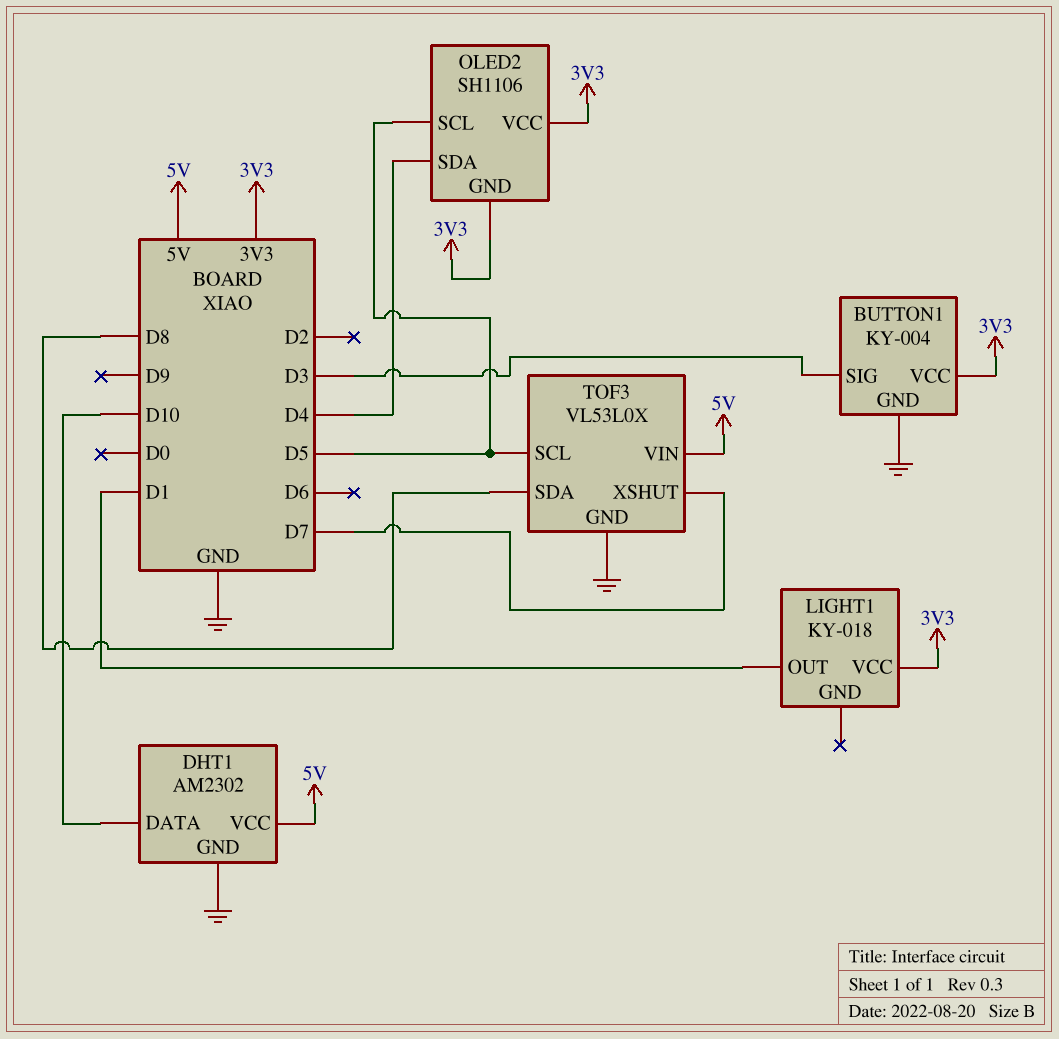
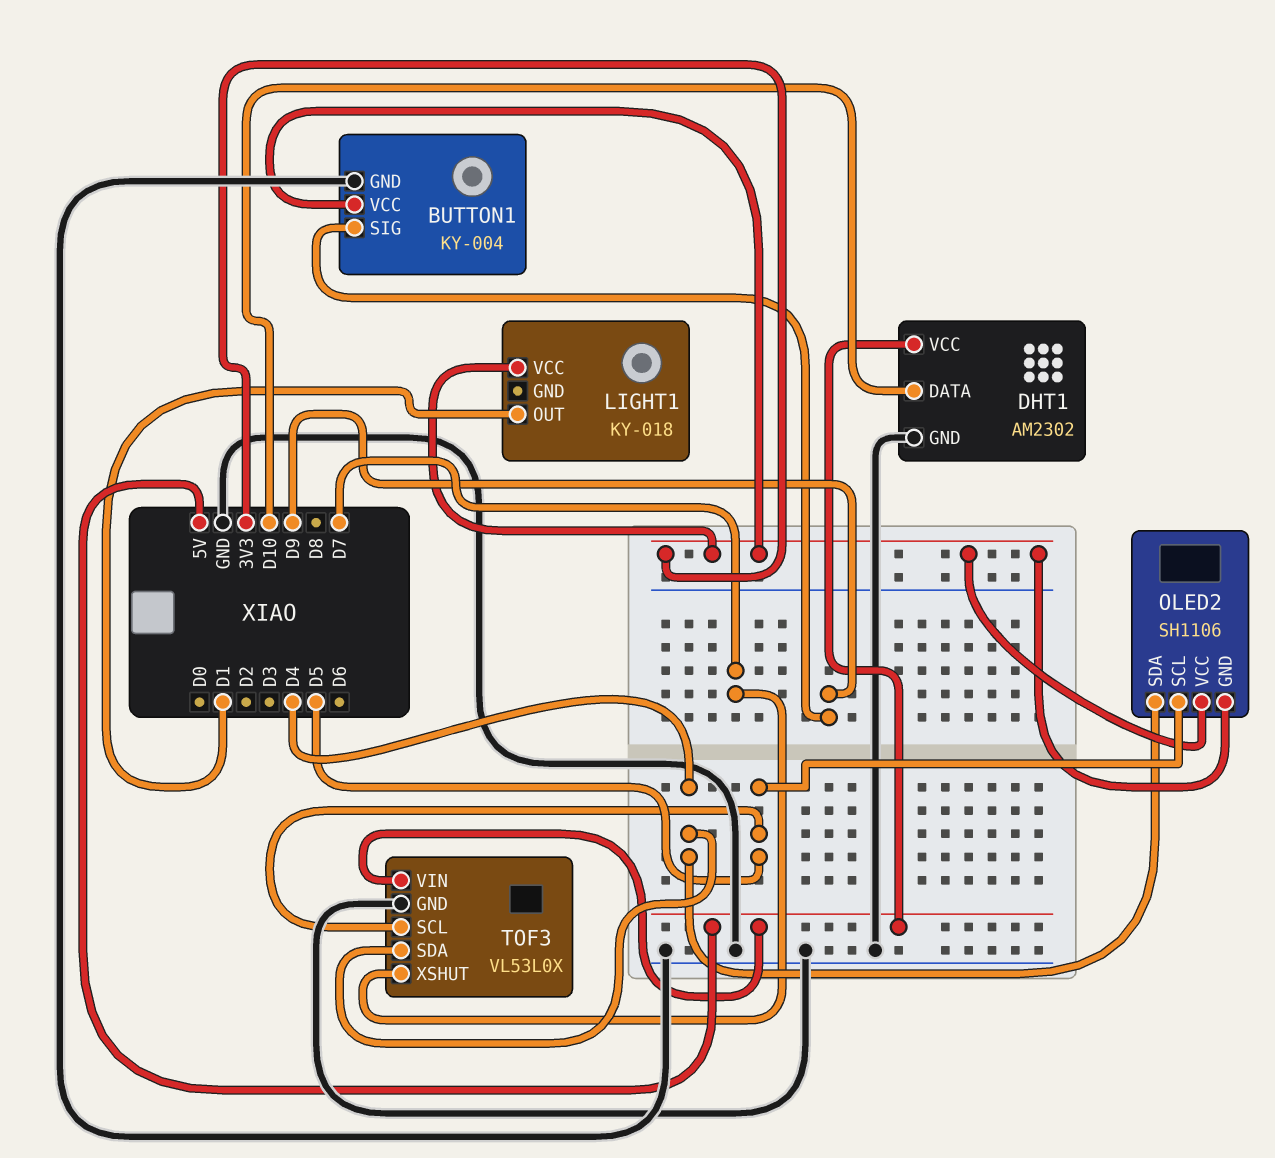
BUTTON1 pin SIG: D3 -> D9
TOF3 pin SDA: D8 -> D4

